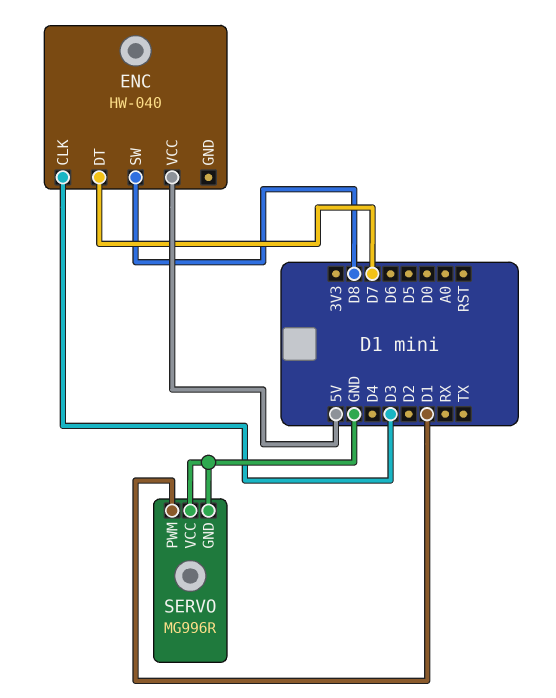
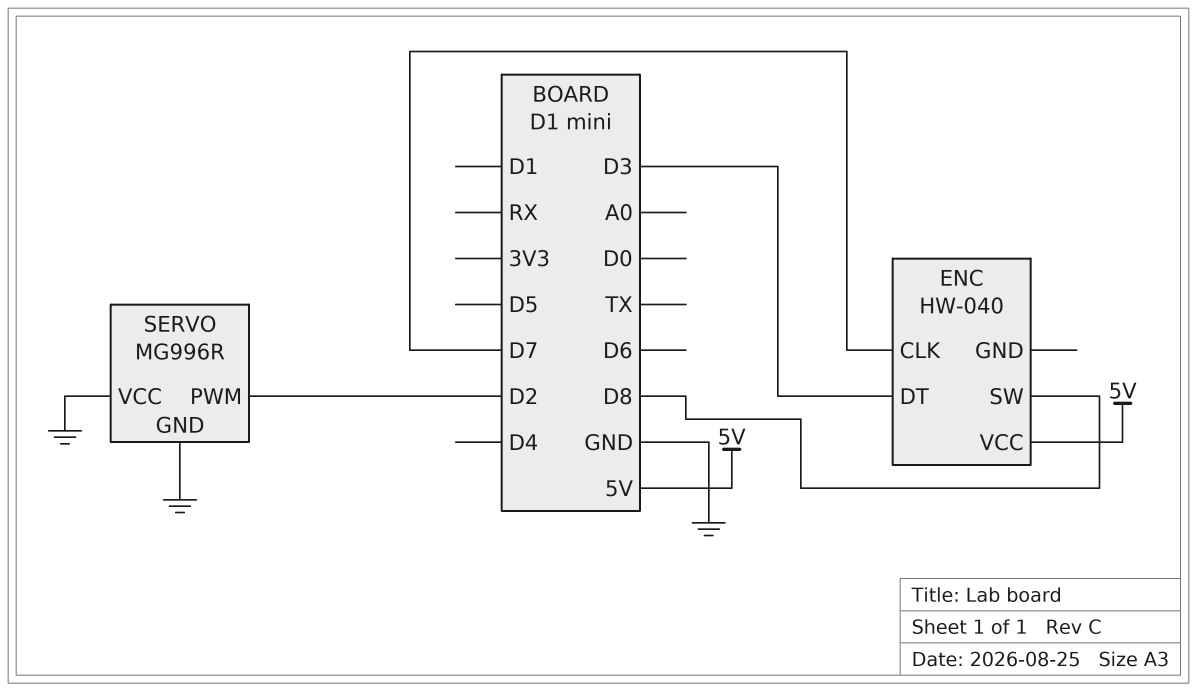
ENC pin CLK: D3 -> D7
ENC pin DT: D7 -> D3
SERVO pin PWM: D1 -> D2

